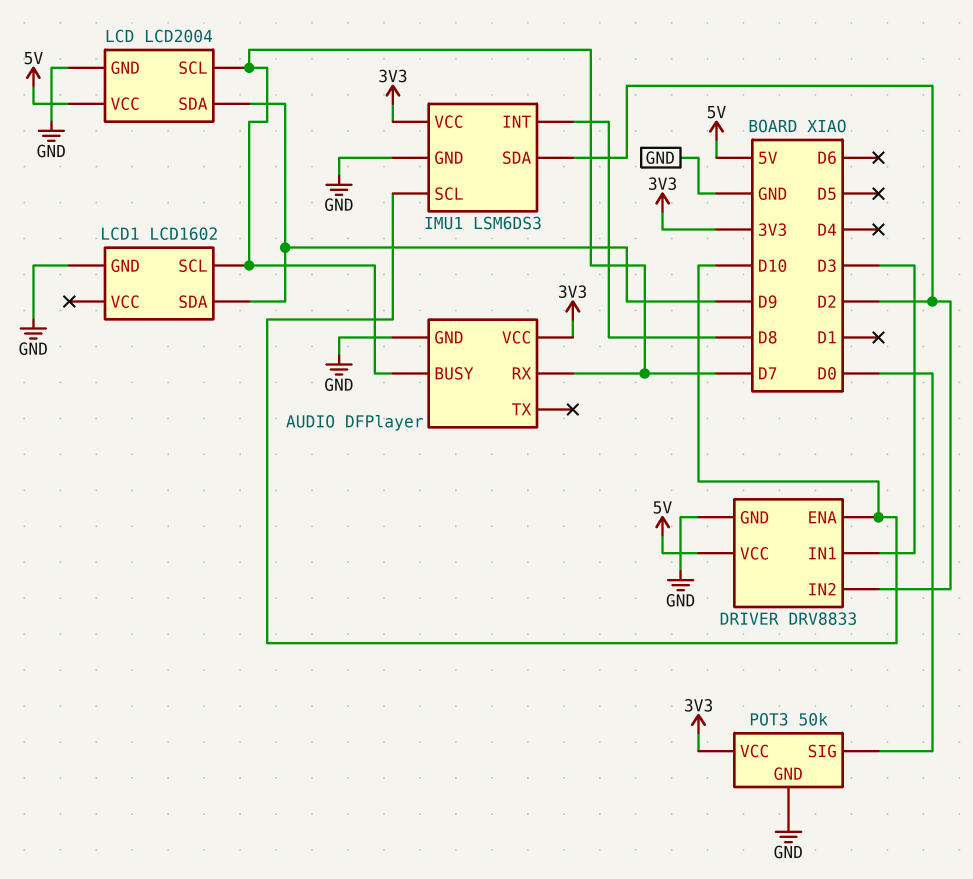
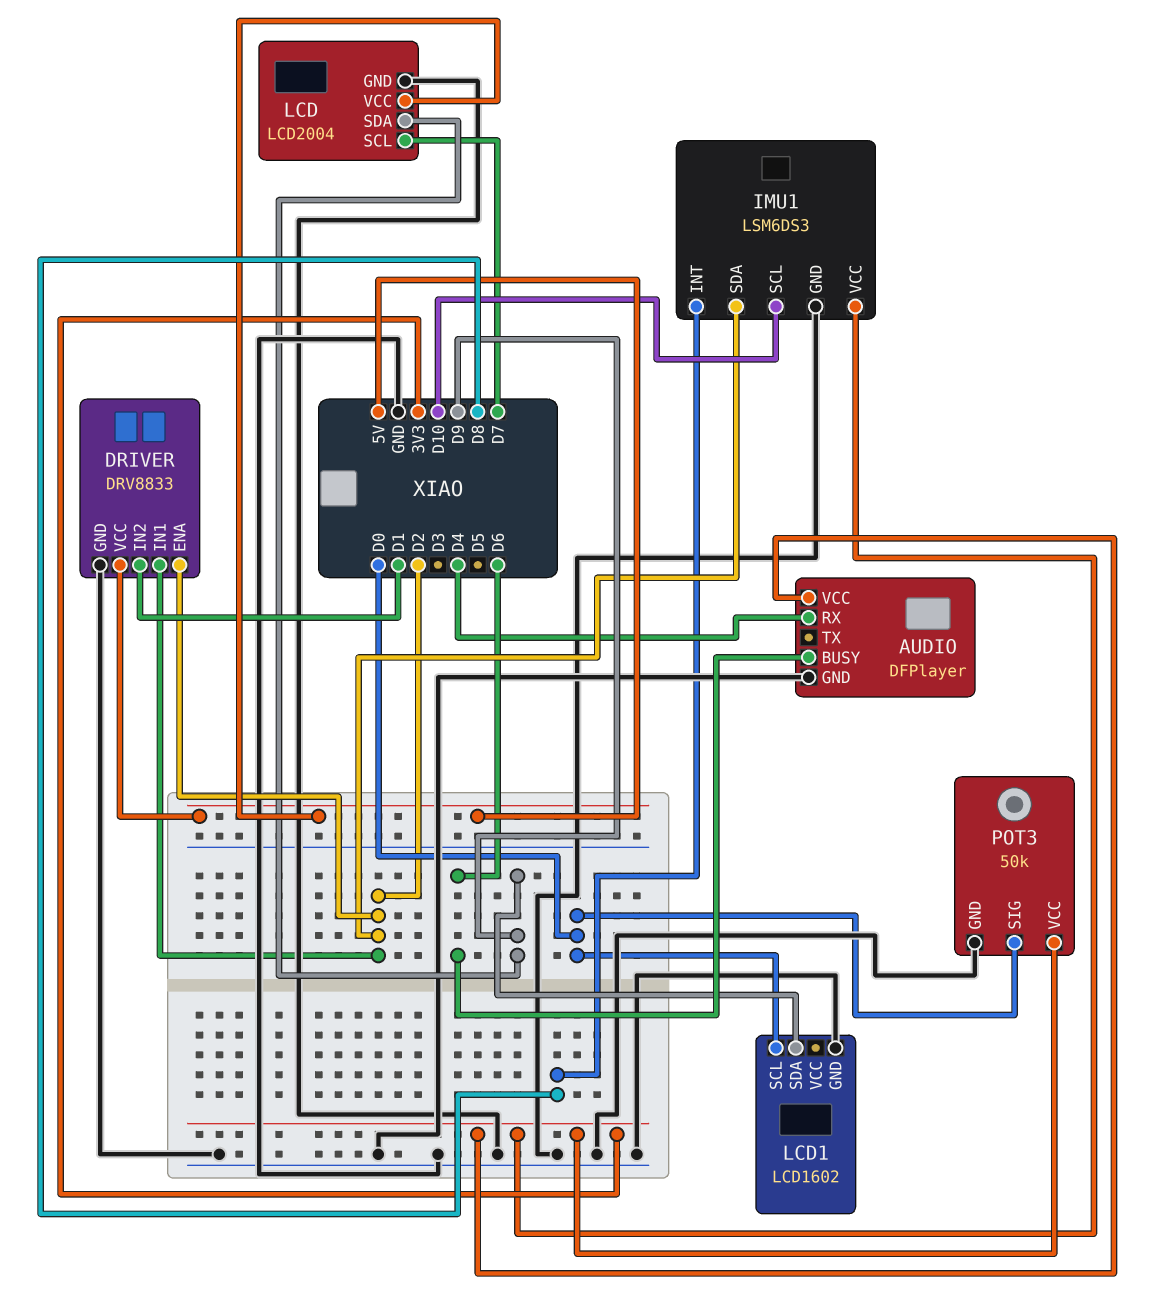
AUDIO pin BUSY: D7 -> D6
AUDIO pin RX: D7 -> D4
DRIVER pin ENA: D10 -> D2
DRIVER pin IN1: D3 -> D2
DRIVER pin IN2: D2 -> D1
LCD1 pin SCL: D7 -> D0

